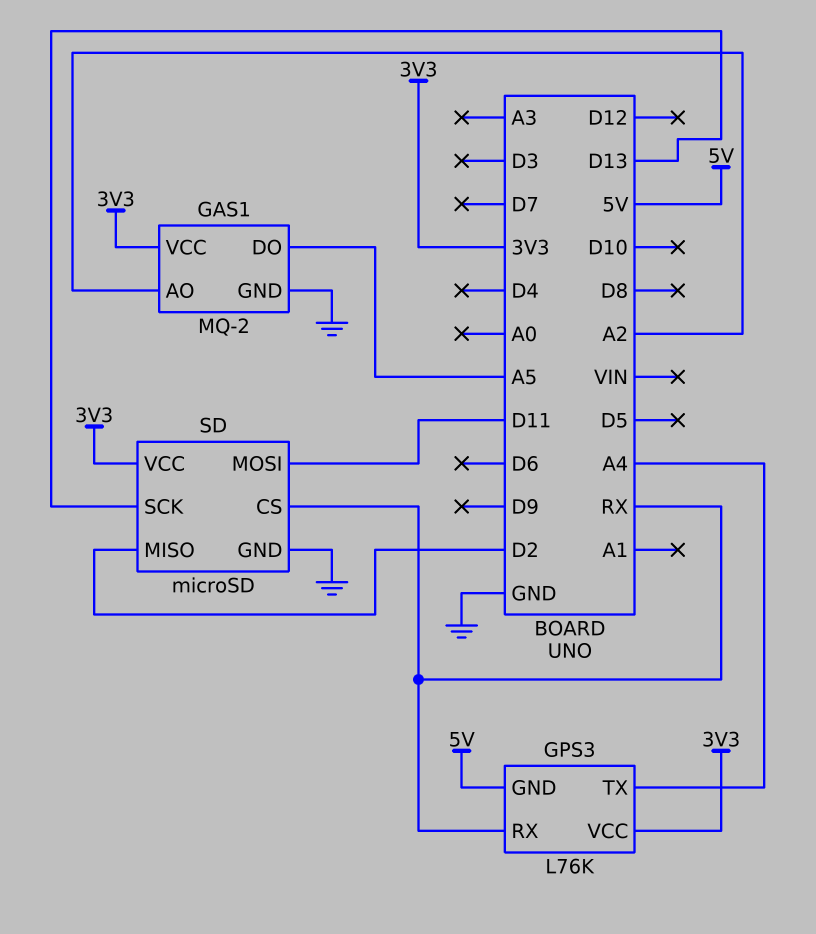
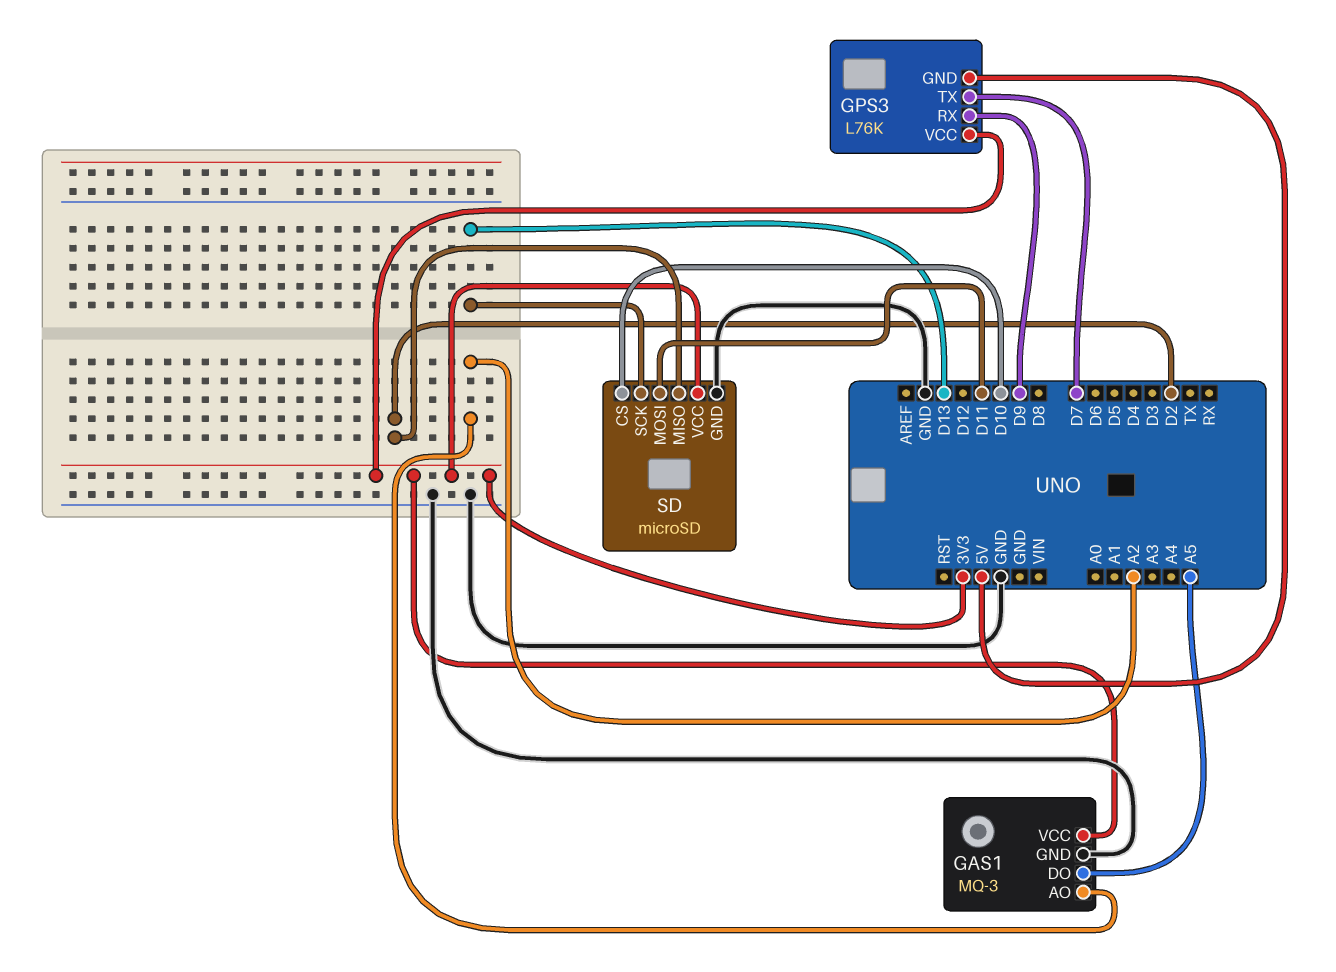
GAS1: MQ-2 -> MQ-3
GPS3 pin RX: RX -> D9
GPS3 pin TX: A4 -> D7
SD pin CS: RX -> D10

